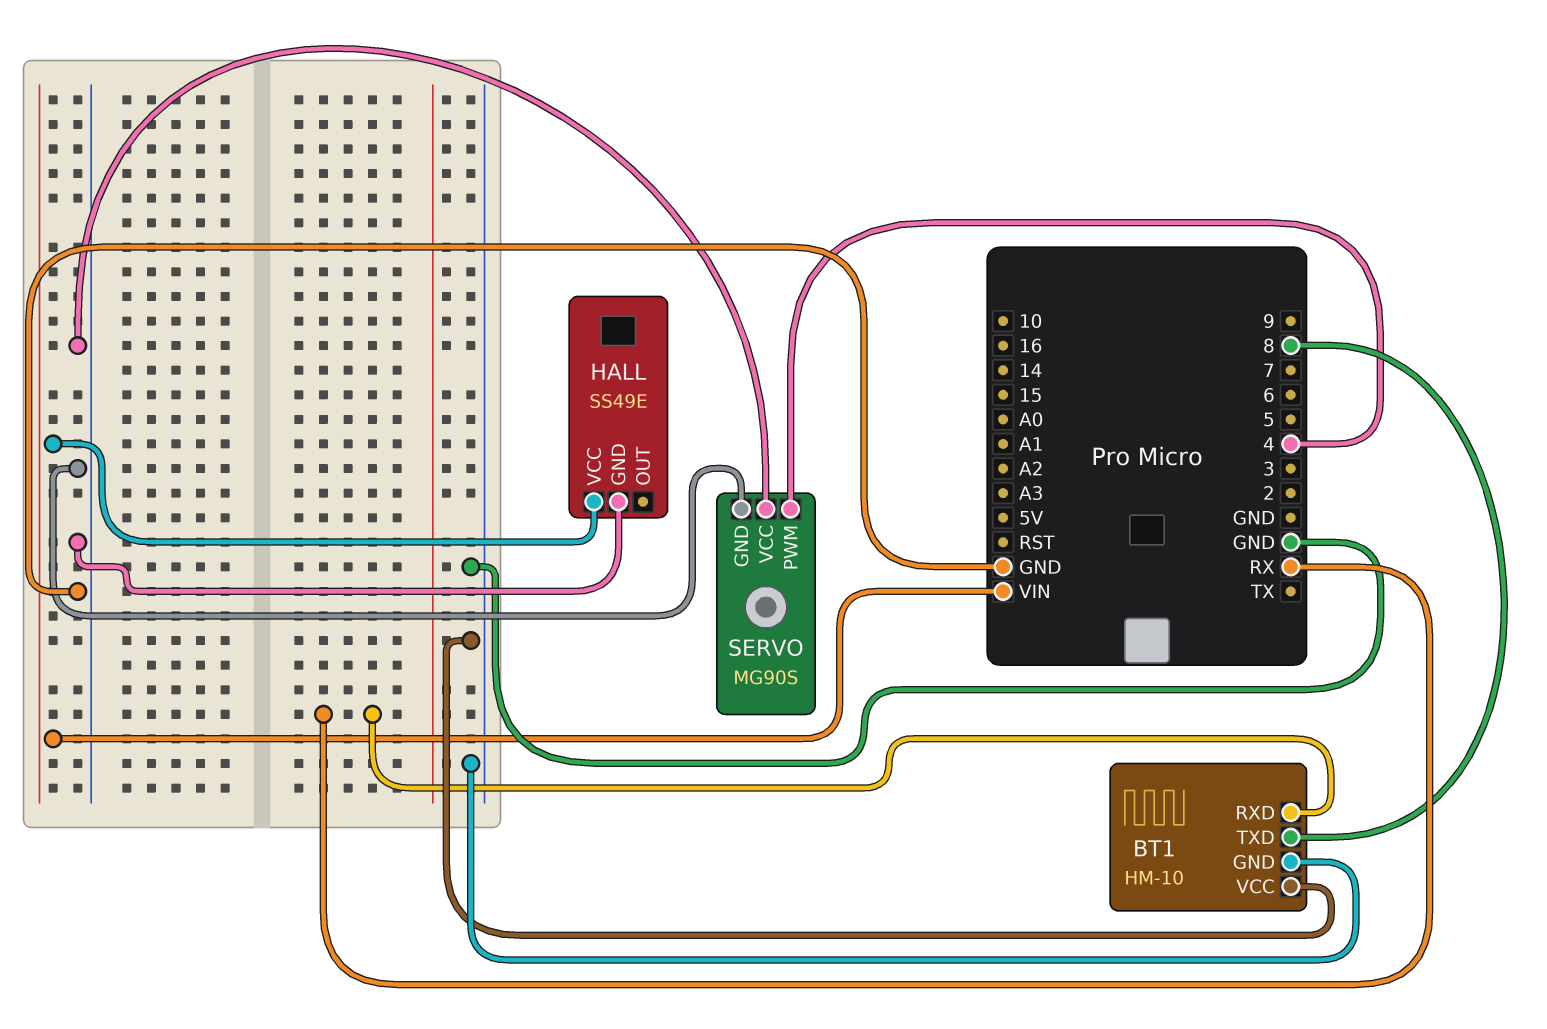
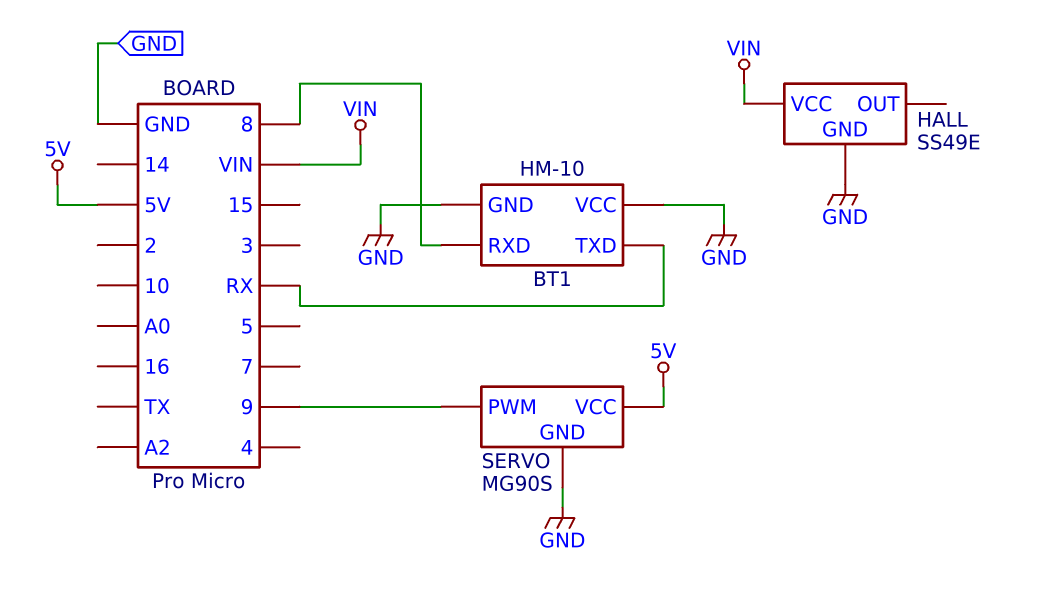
BT1 pin RXD: RX -> 8
BT1 pin TXD: 8 -> RX
SERVO pin PWM: 4 -> 9
SERVO pin VCC: GND -> 5V

